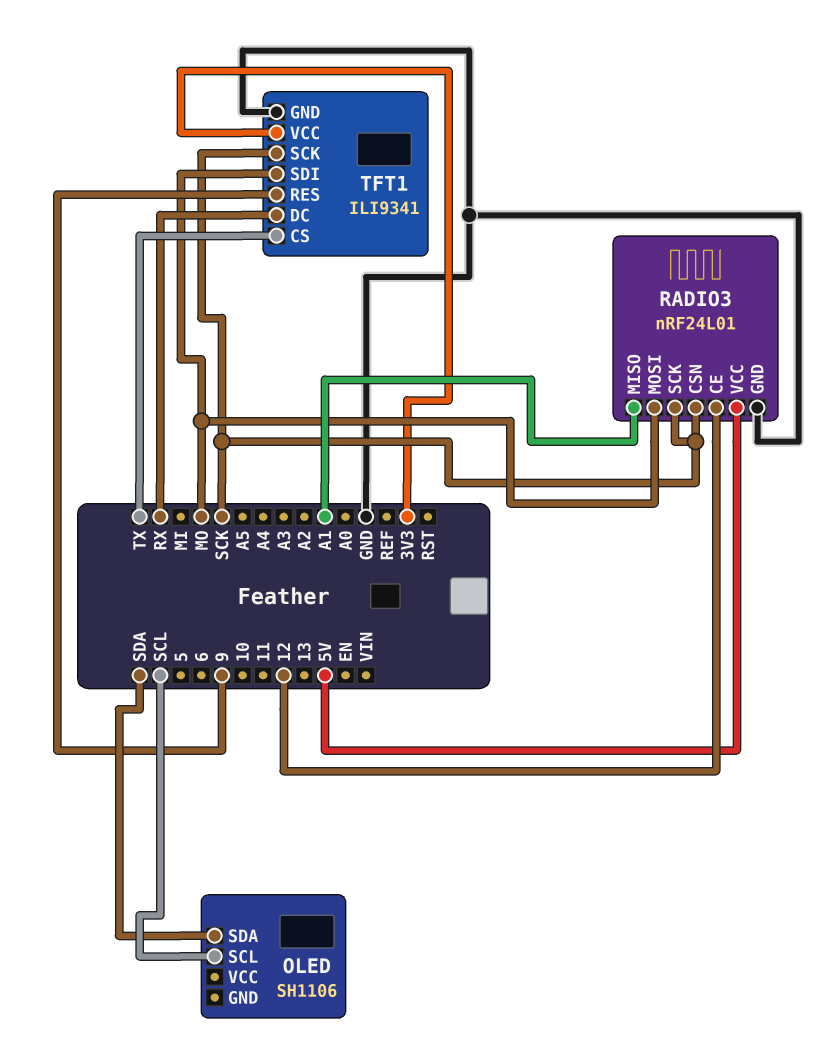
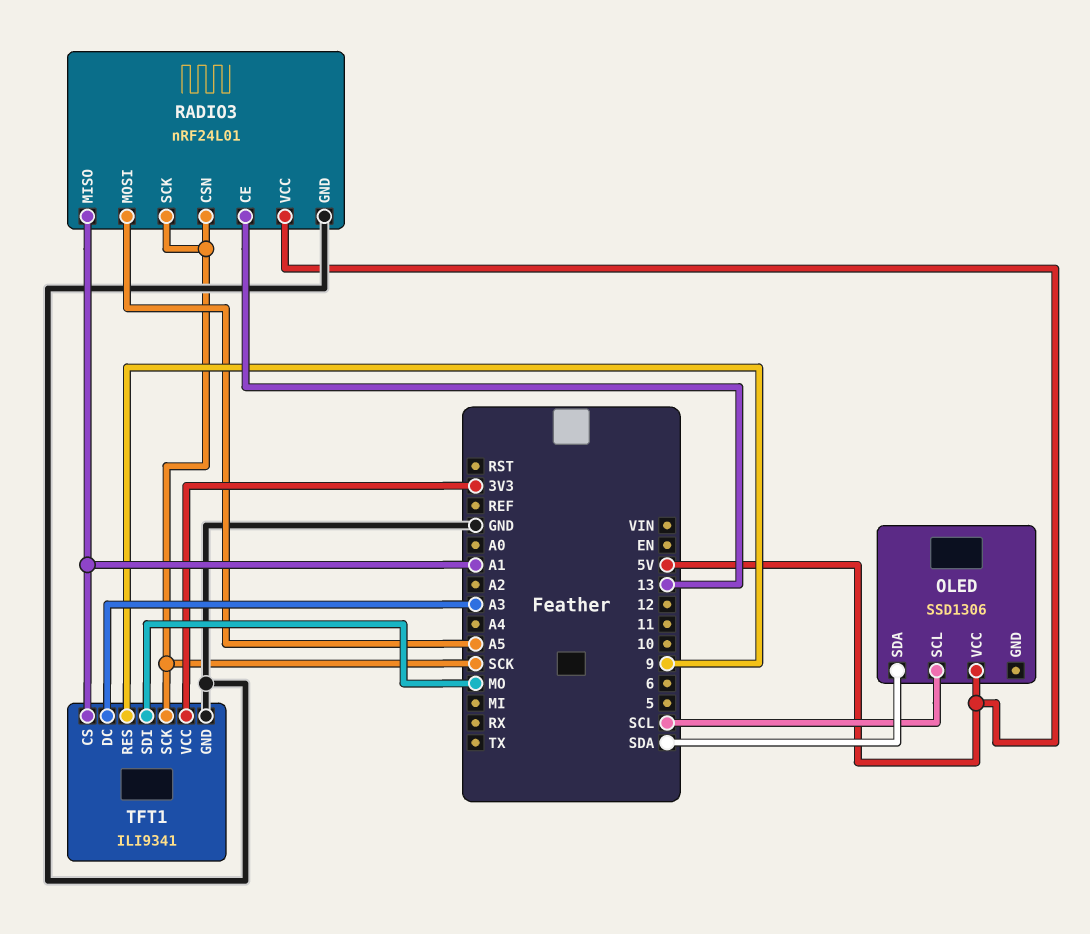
OLED: SH1106 -> SSD1306
OLED pin VCC: none -> 5V
RADIO3 pin CE: 12 -> 13
RADIO3 pin MOSI: MO -> A5
TFT1 pin CS: TX -> A1
TFT1 pin DC: RX -> A3

